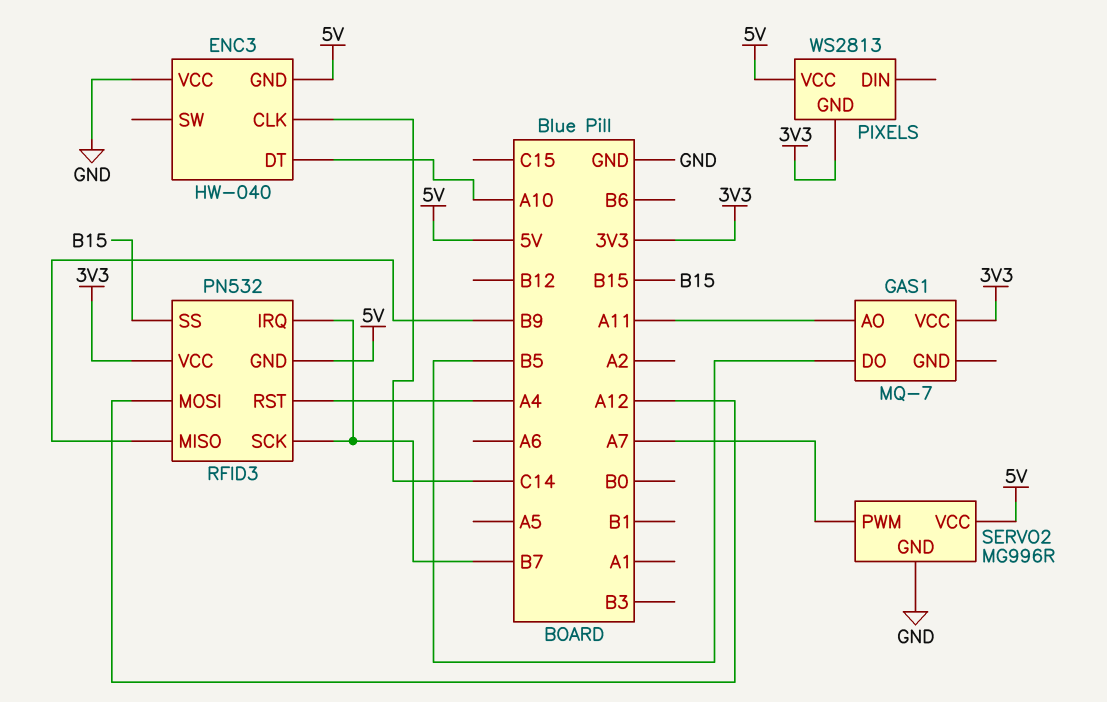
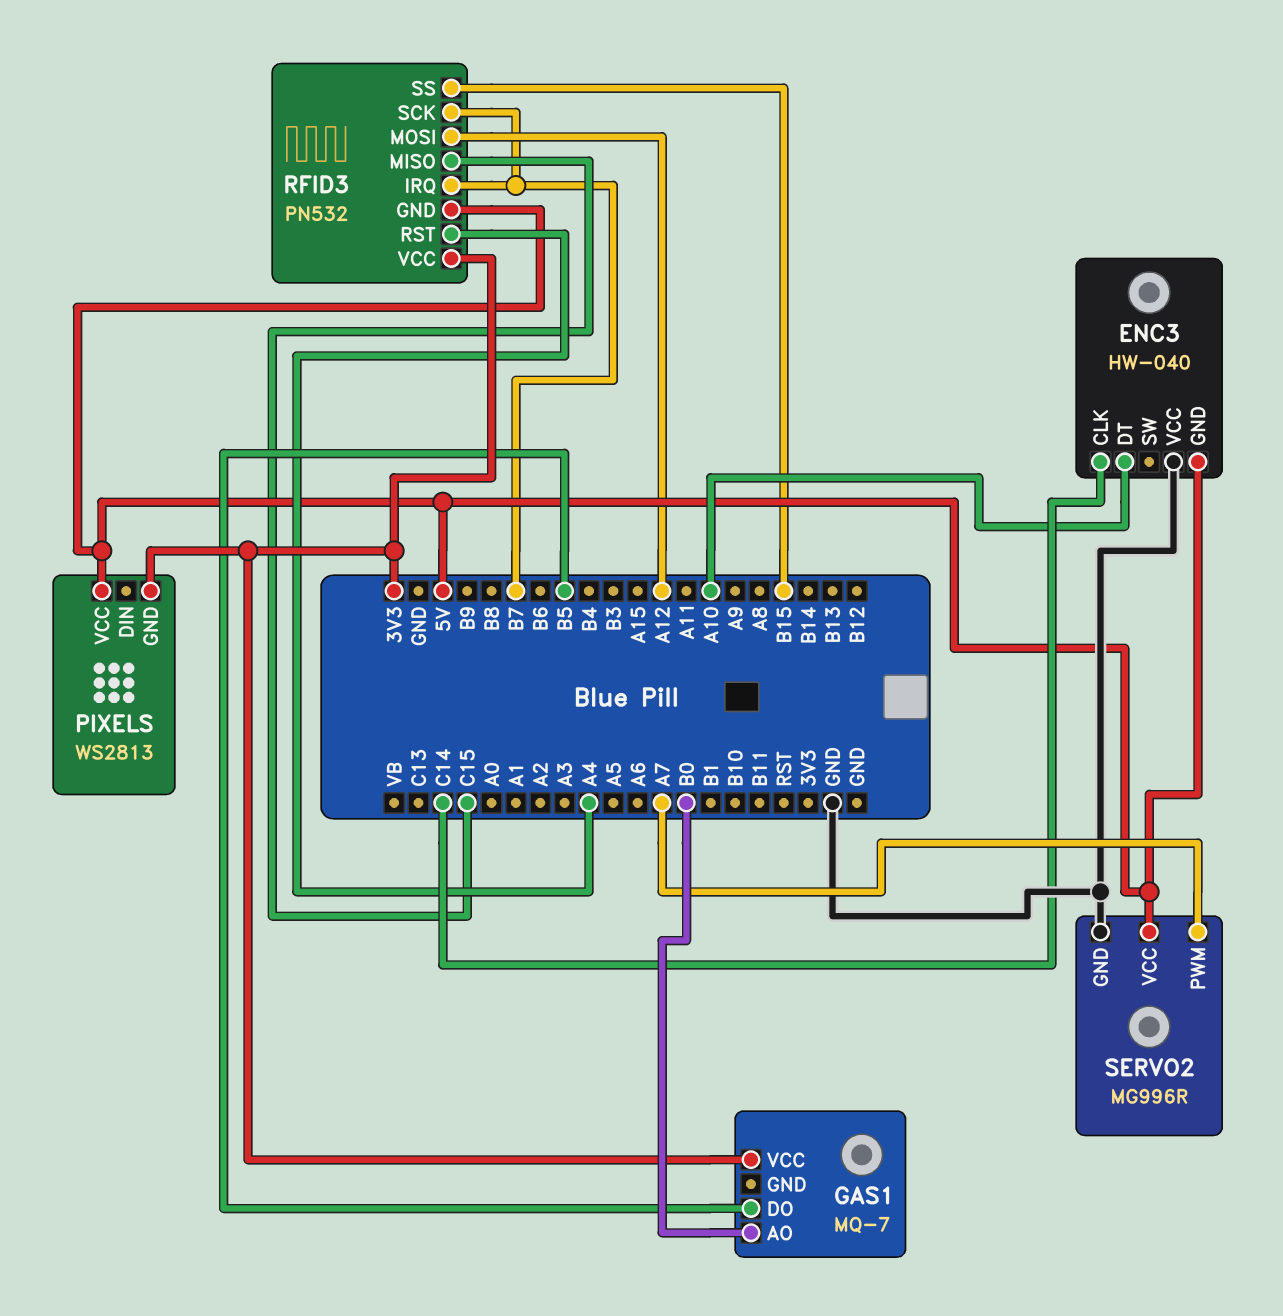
GAS1 pin AO: A11 -> B0
RFID3 pin MISO: B9 -> C15

